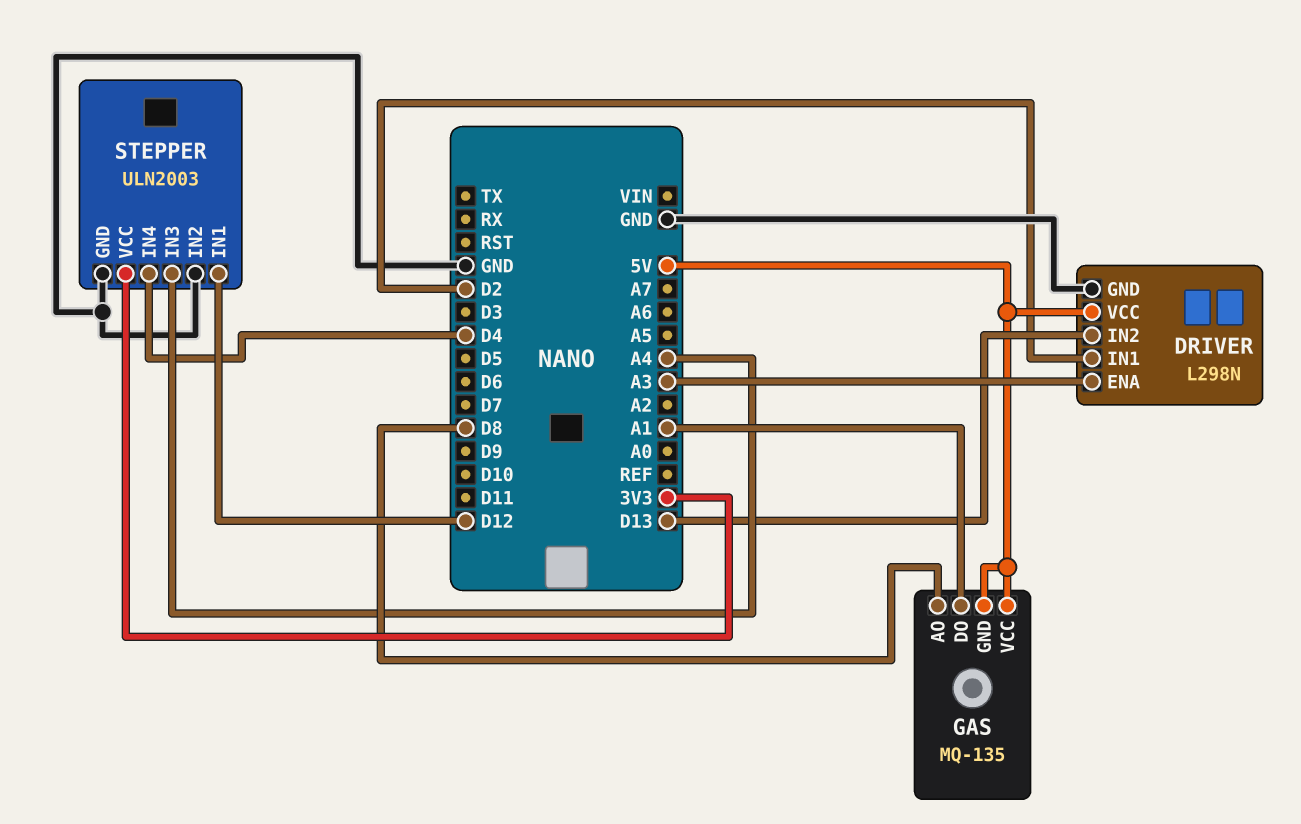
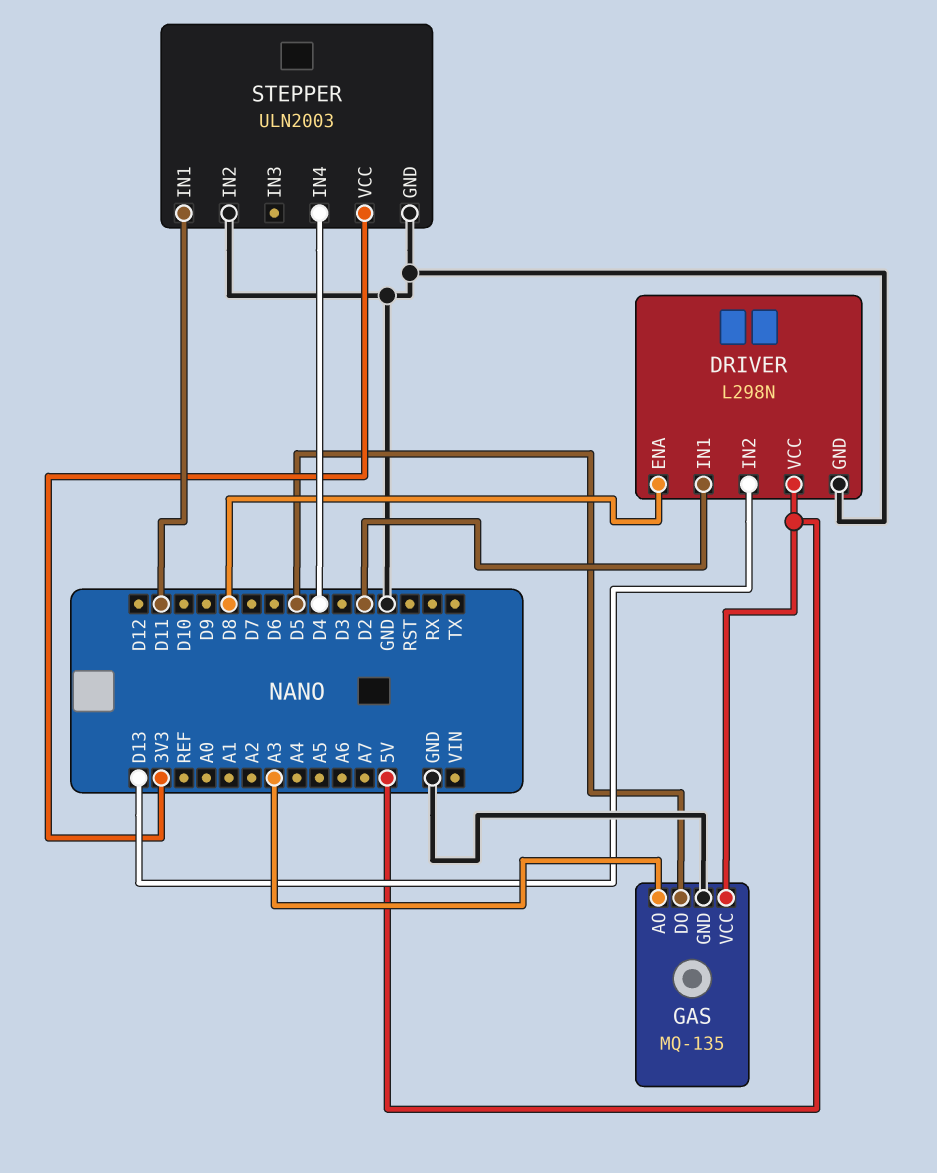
DRIVER pin ENA: A3 -> D8
GAS pin AO: D8 -> A3
GAS pin DO: A1 -> D5
GAS pin GND: 5V -> GND
STEPPER pin IN1: D12 -> D11
STEPPER pin IN3: A4 -> none

